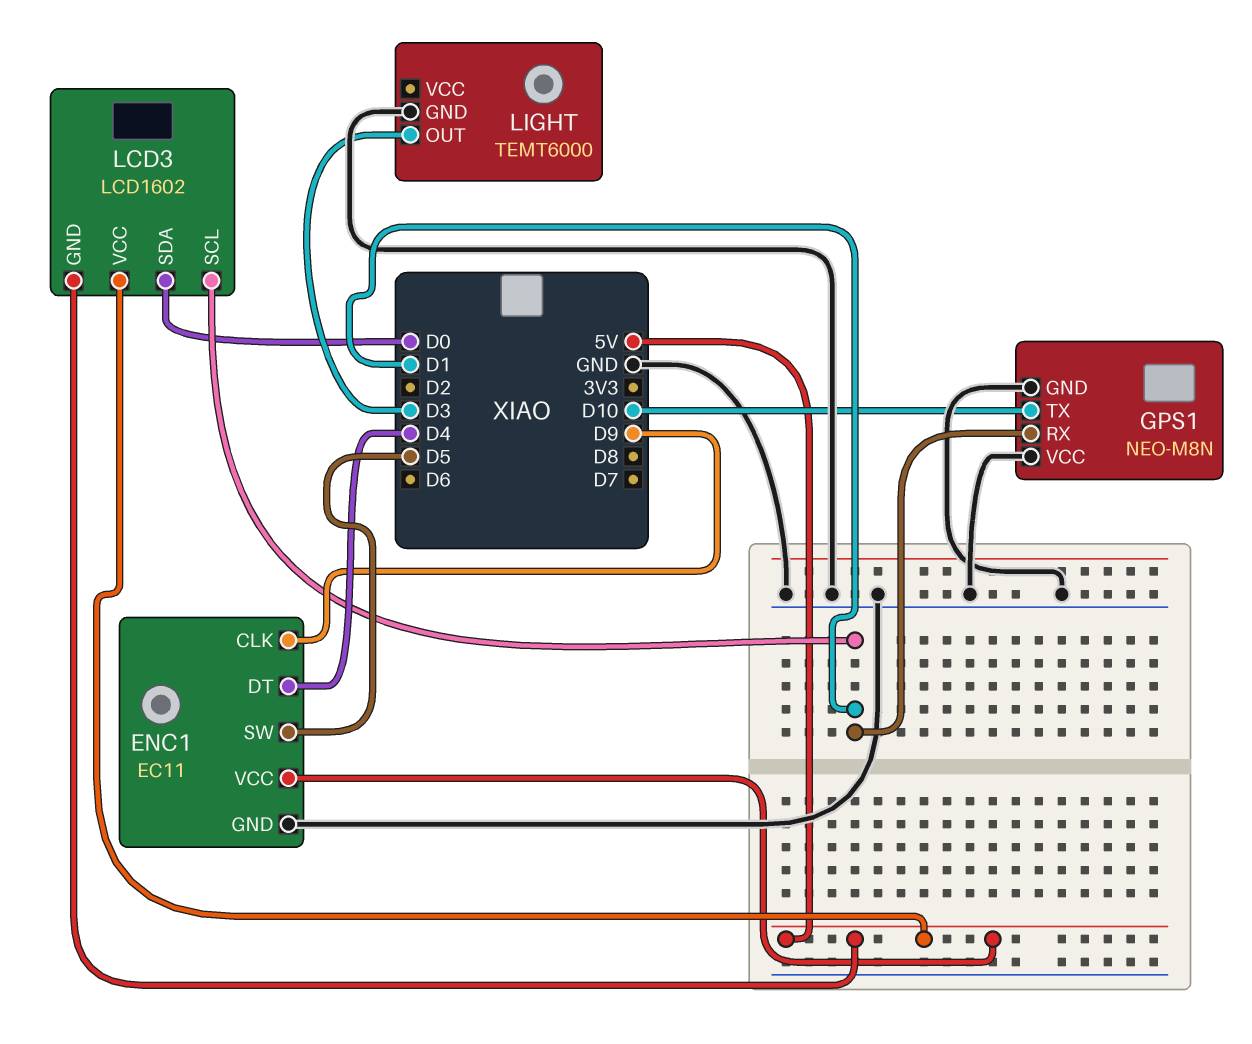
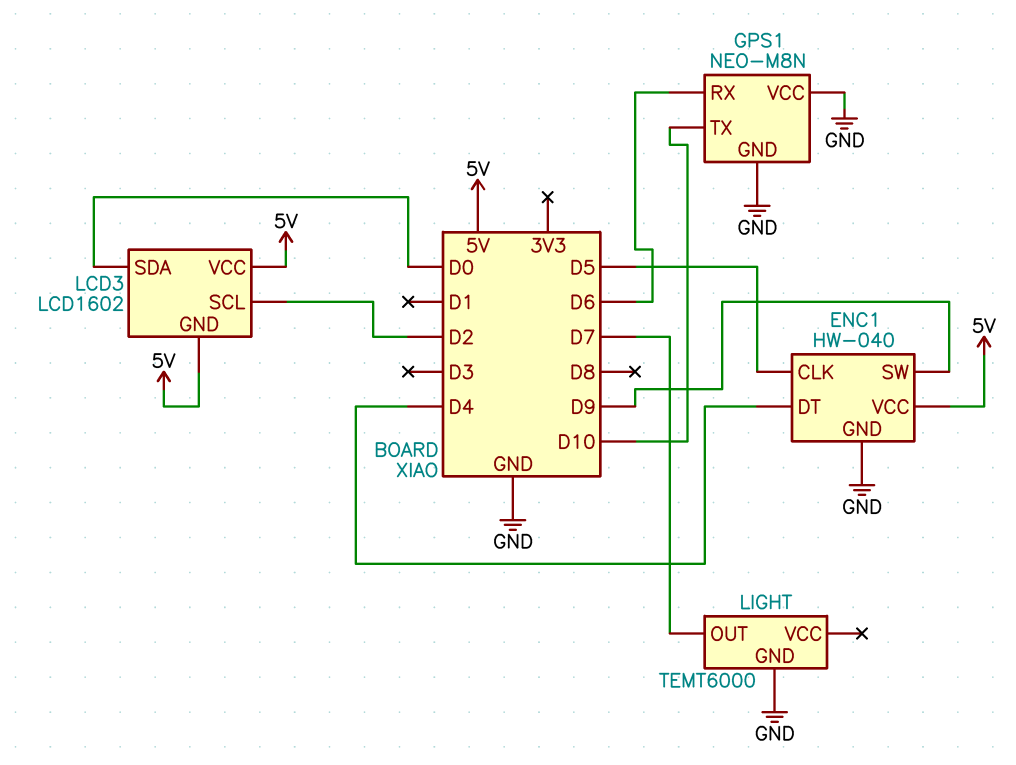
ENC1: EC11 -> HW-040
ENC1 pin CLK: D9 -> D5
ENC1 pin SW: D5 -> D9
GPS1 pin RX: D1 -> D6
LCD3 pin SCL: D1 -> D2
LIGHT pin OUT: D3 -> D7

